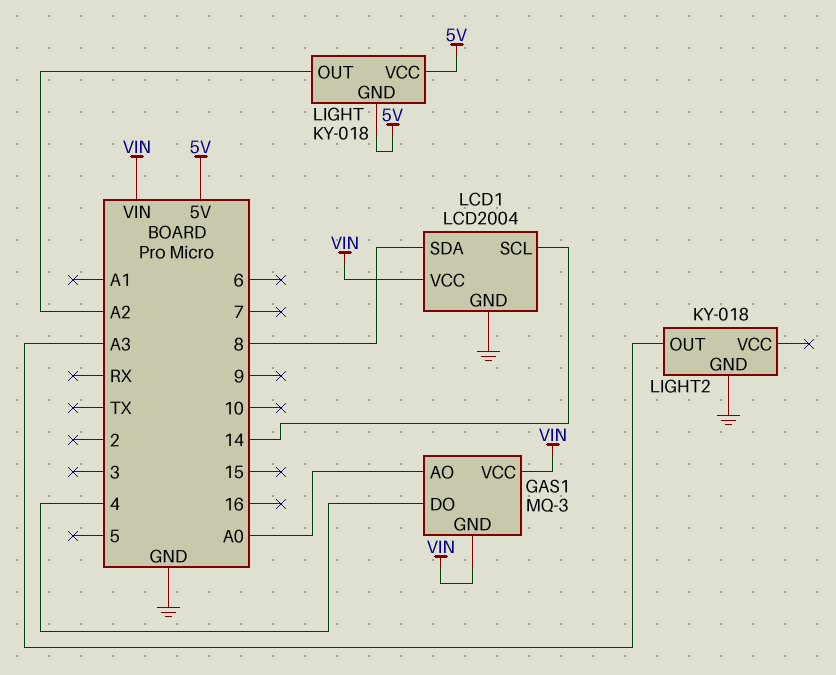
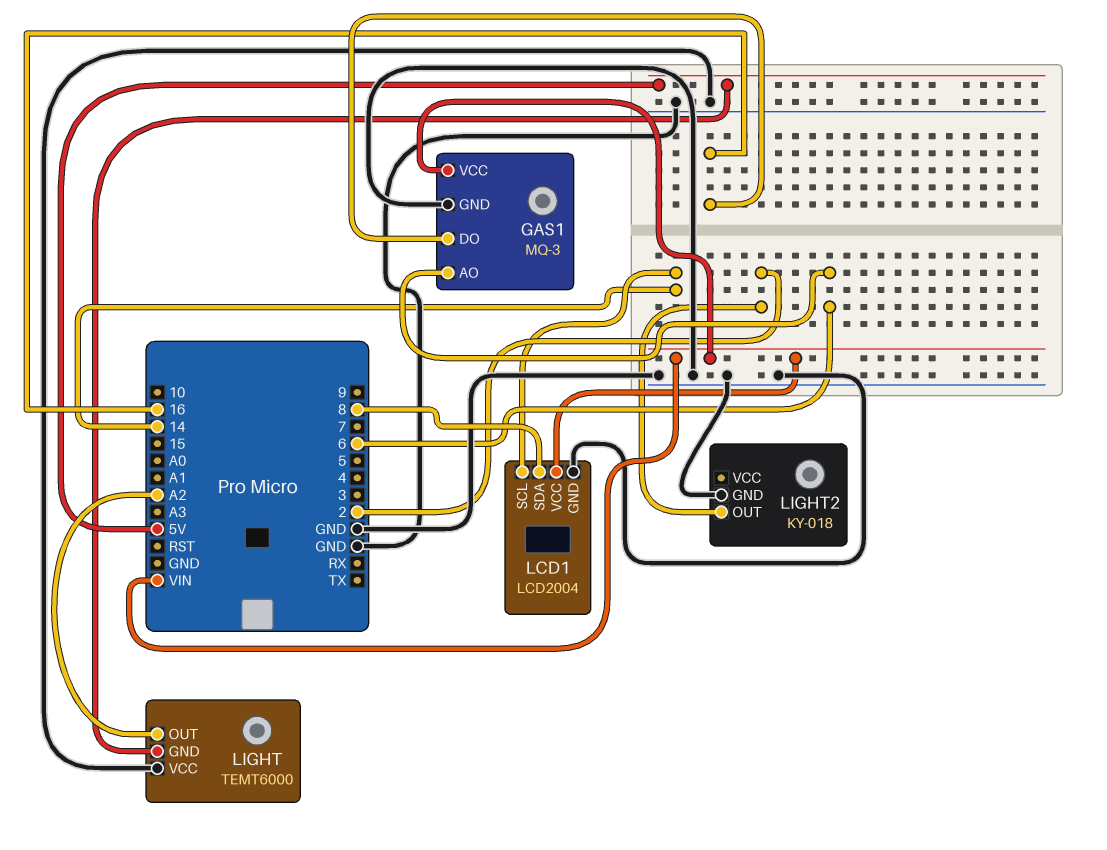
GAS1 pin AO: A0 -> 6
GAS1 pin DO: 4 -> 16
GAS1 pin GND: VIN -> GND
LIGHT: KY-018 -> TEMT6000
LIGHT pin VCC: 5V -> GND
LIGHT2 pin OUT: A3 -> 2

